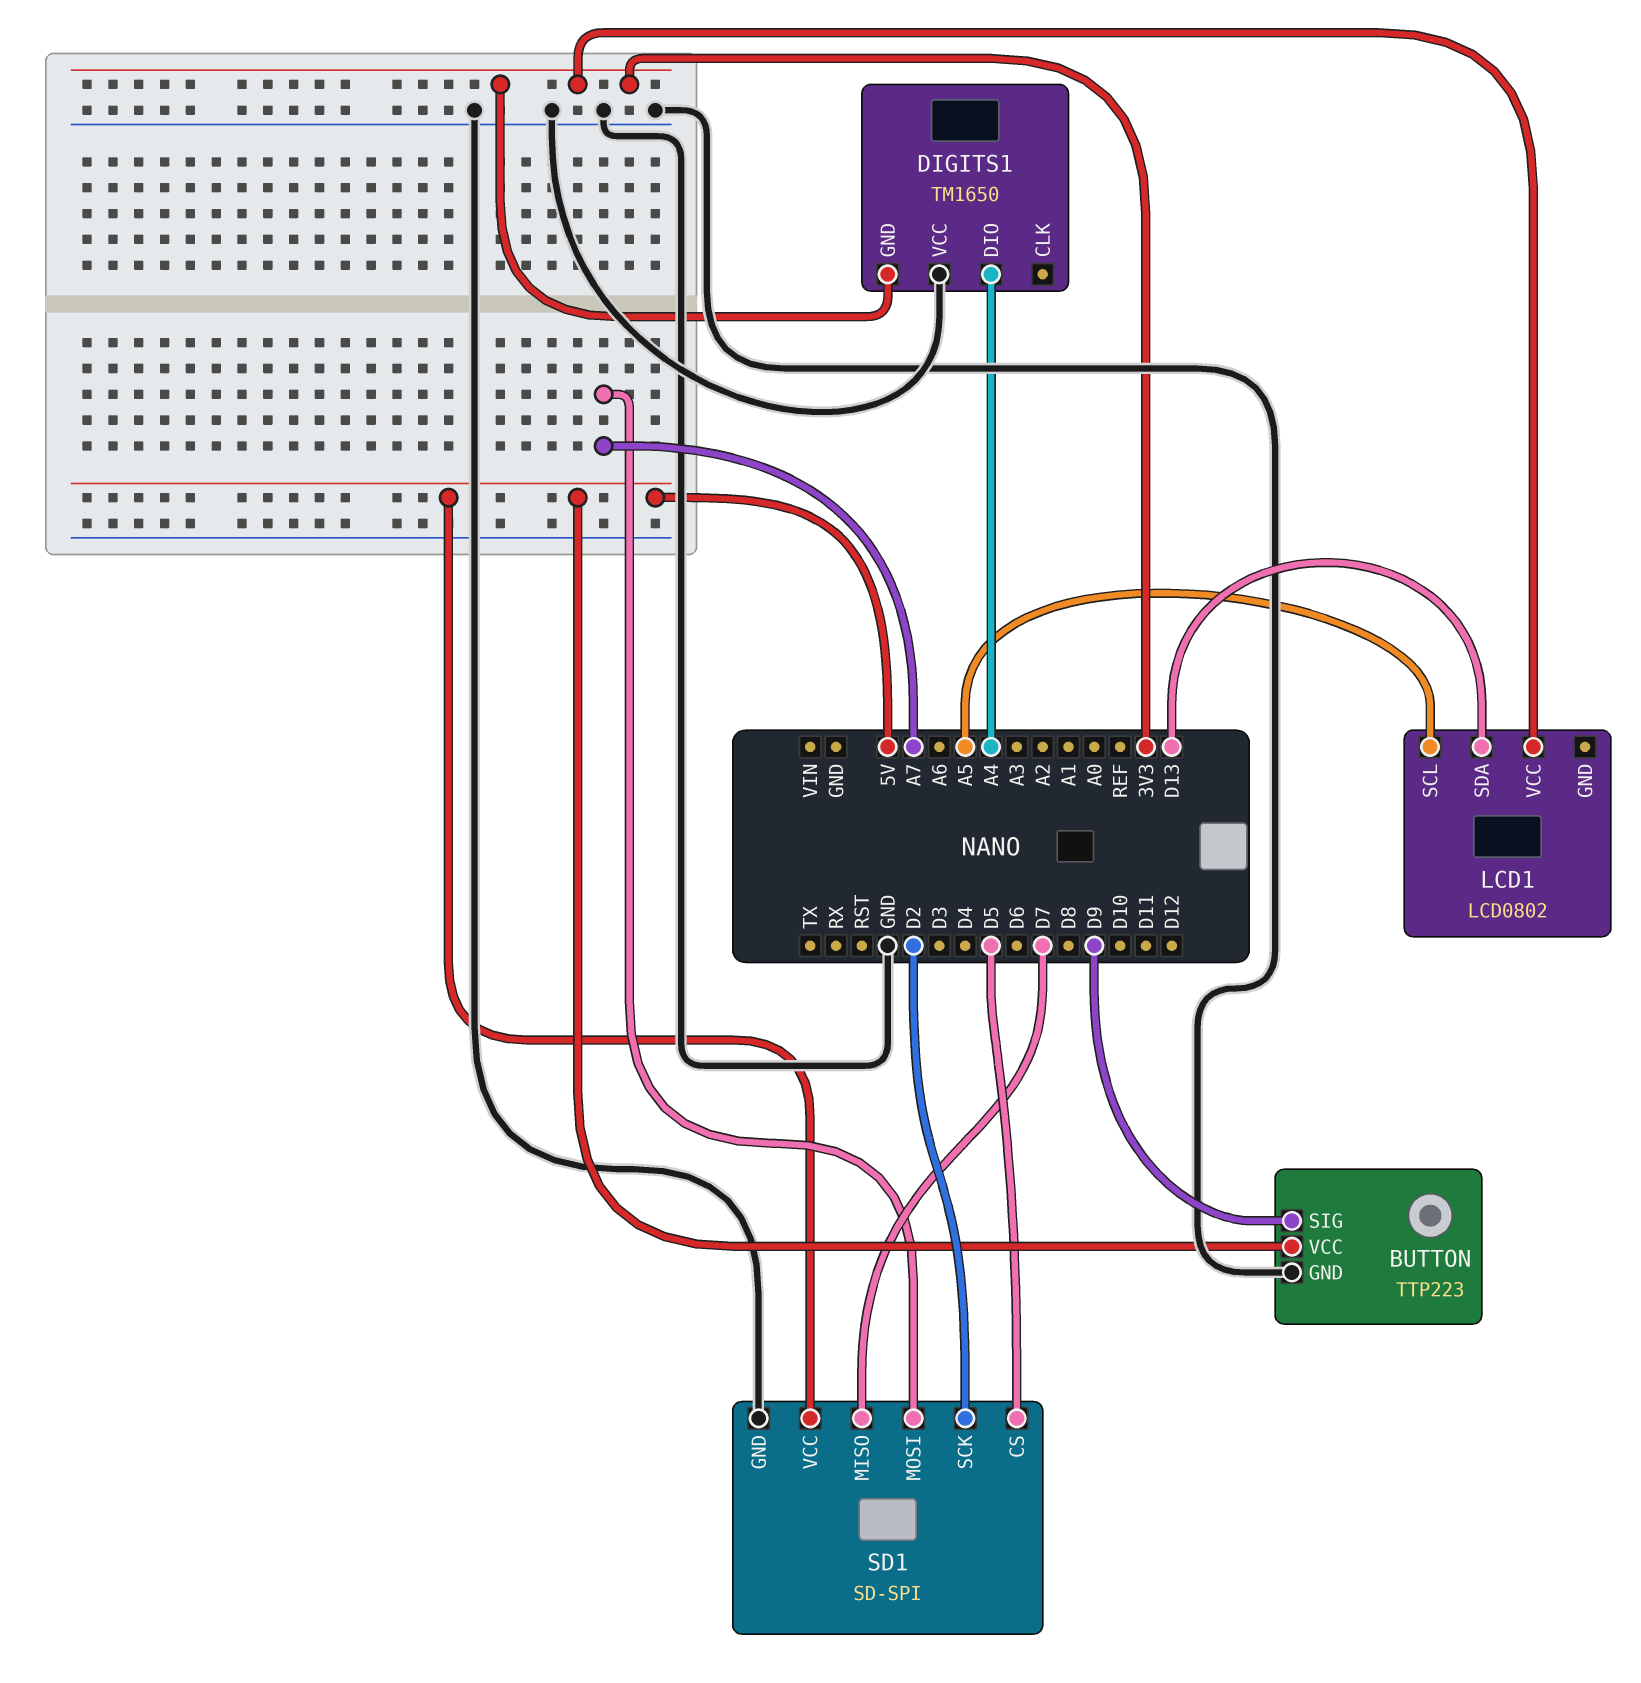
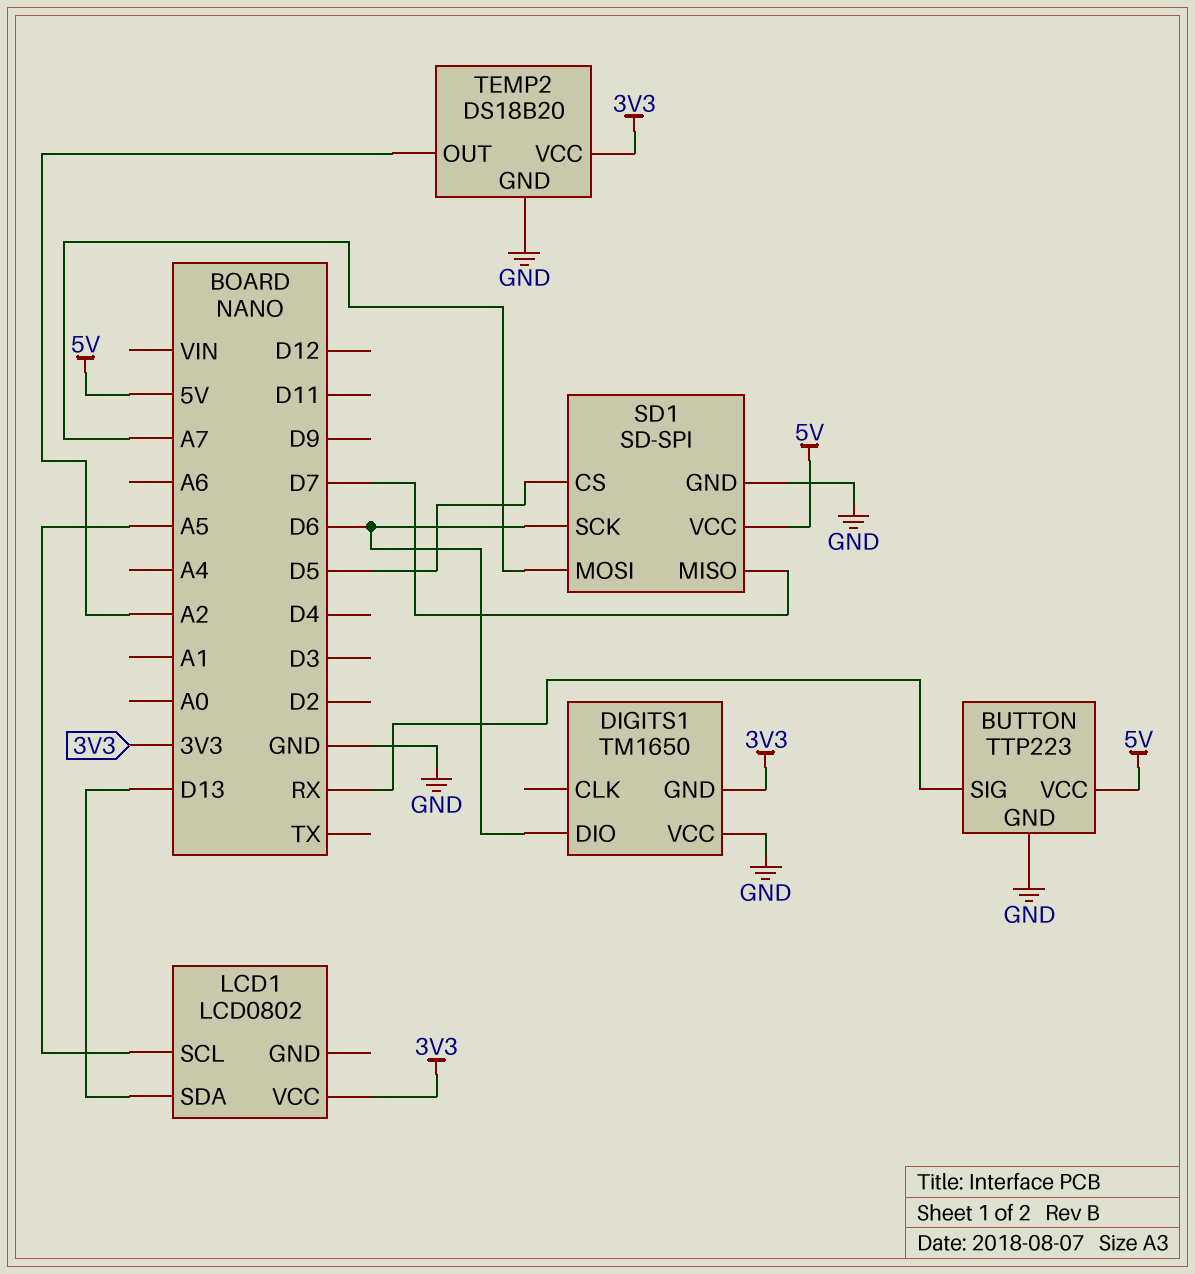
BUTTON pin SIG: D9 -> RX
DIGITS1 pin DIO: A4 -> D6
SD1 pin SCK: D2 -> D6
TEMP2: none -> DS18B20
TEMP2 pin GND: none -> GND
TEMP2 pin OUT: none -> A2
TEMP2 pin VCC: none -> 3V3

